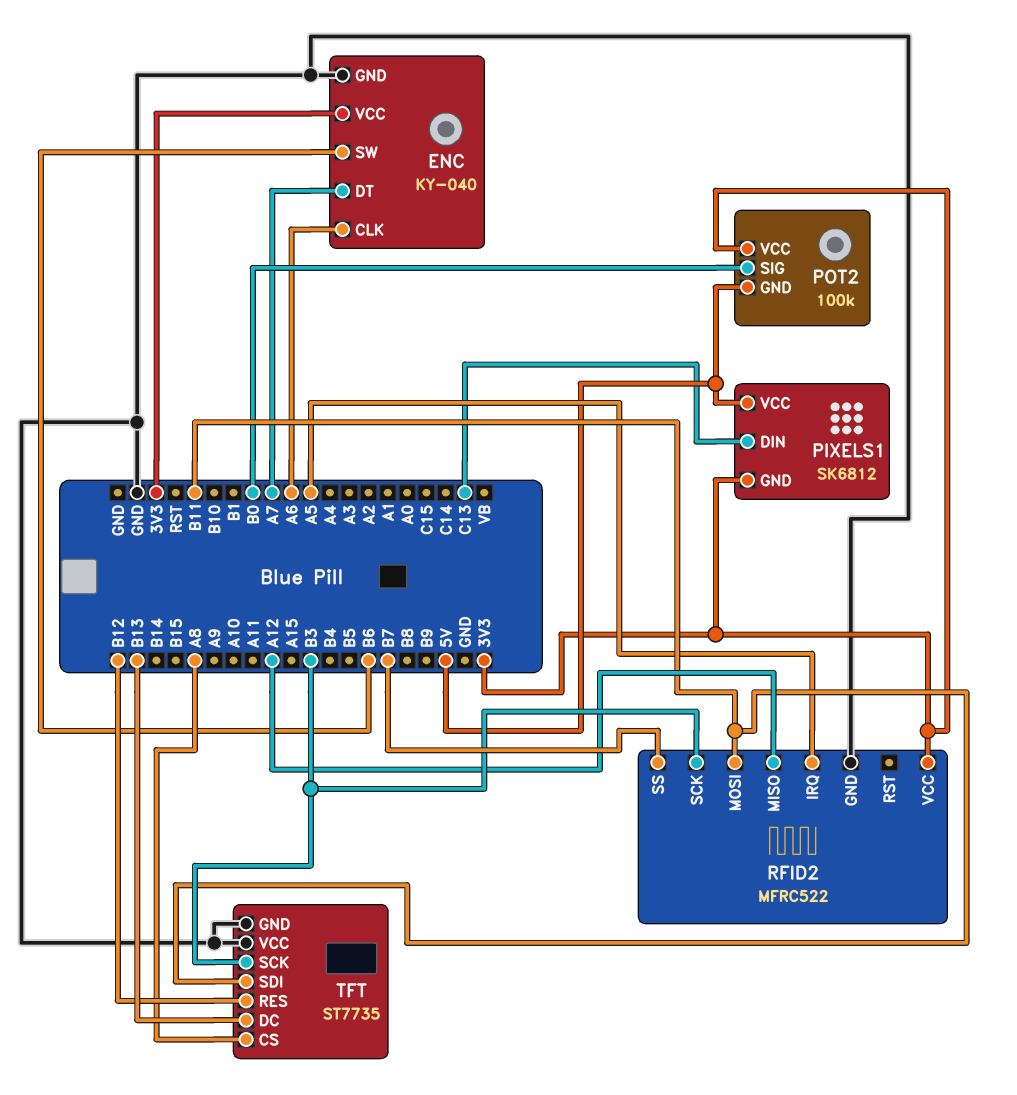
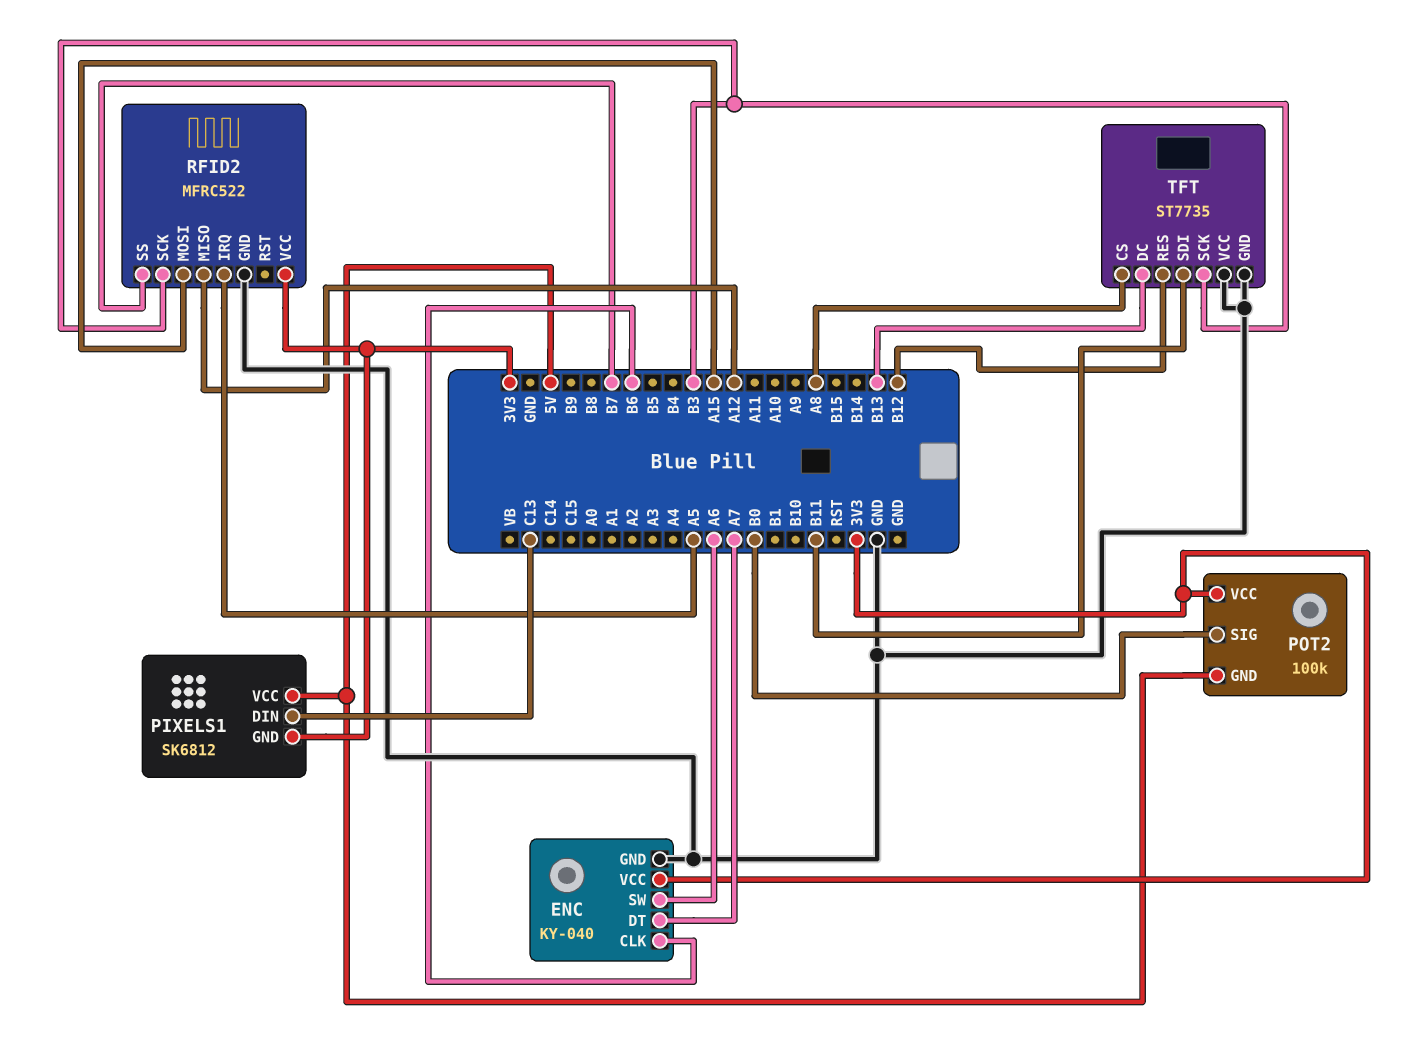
ENC pin CLK: A6 -> B6
ENC pin SW: B6 -> A6
RFID2 pin MOSI: B11 -> A15

